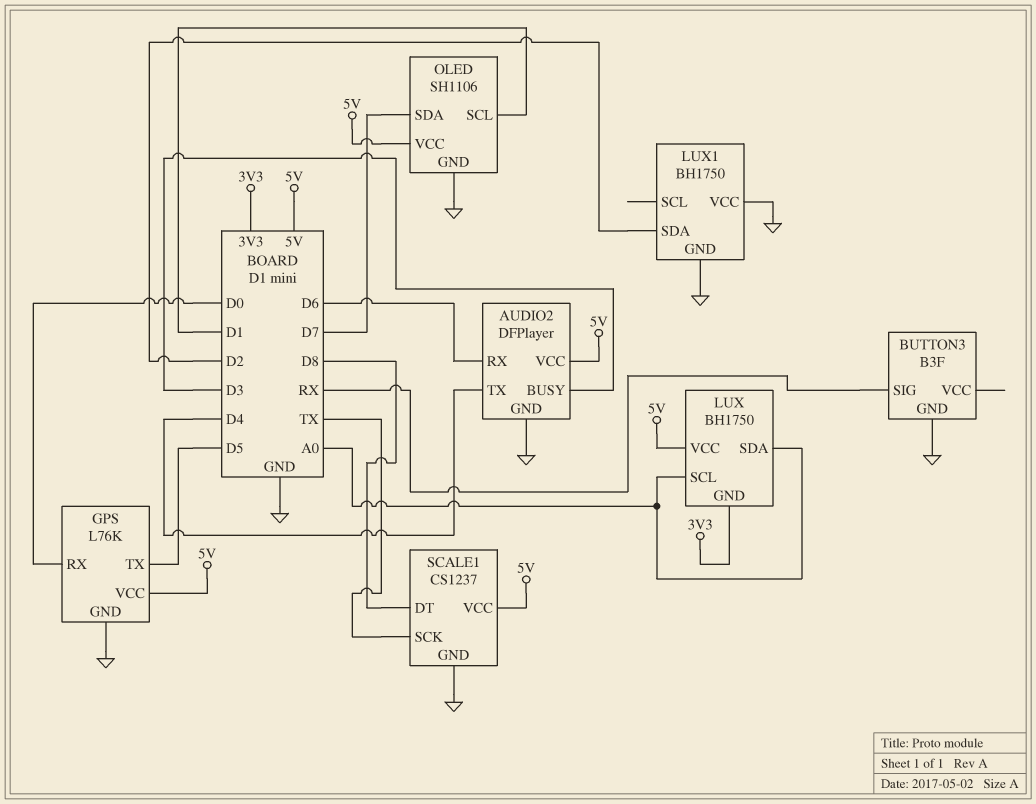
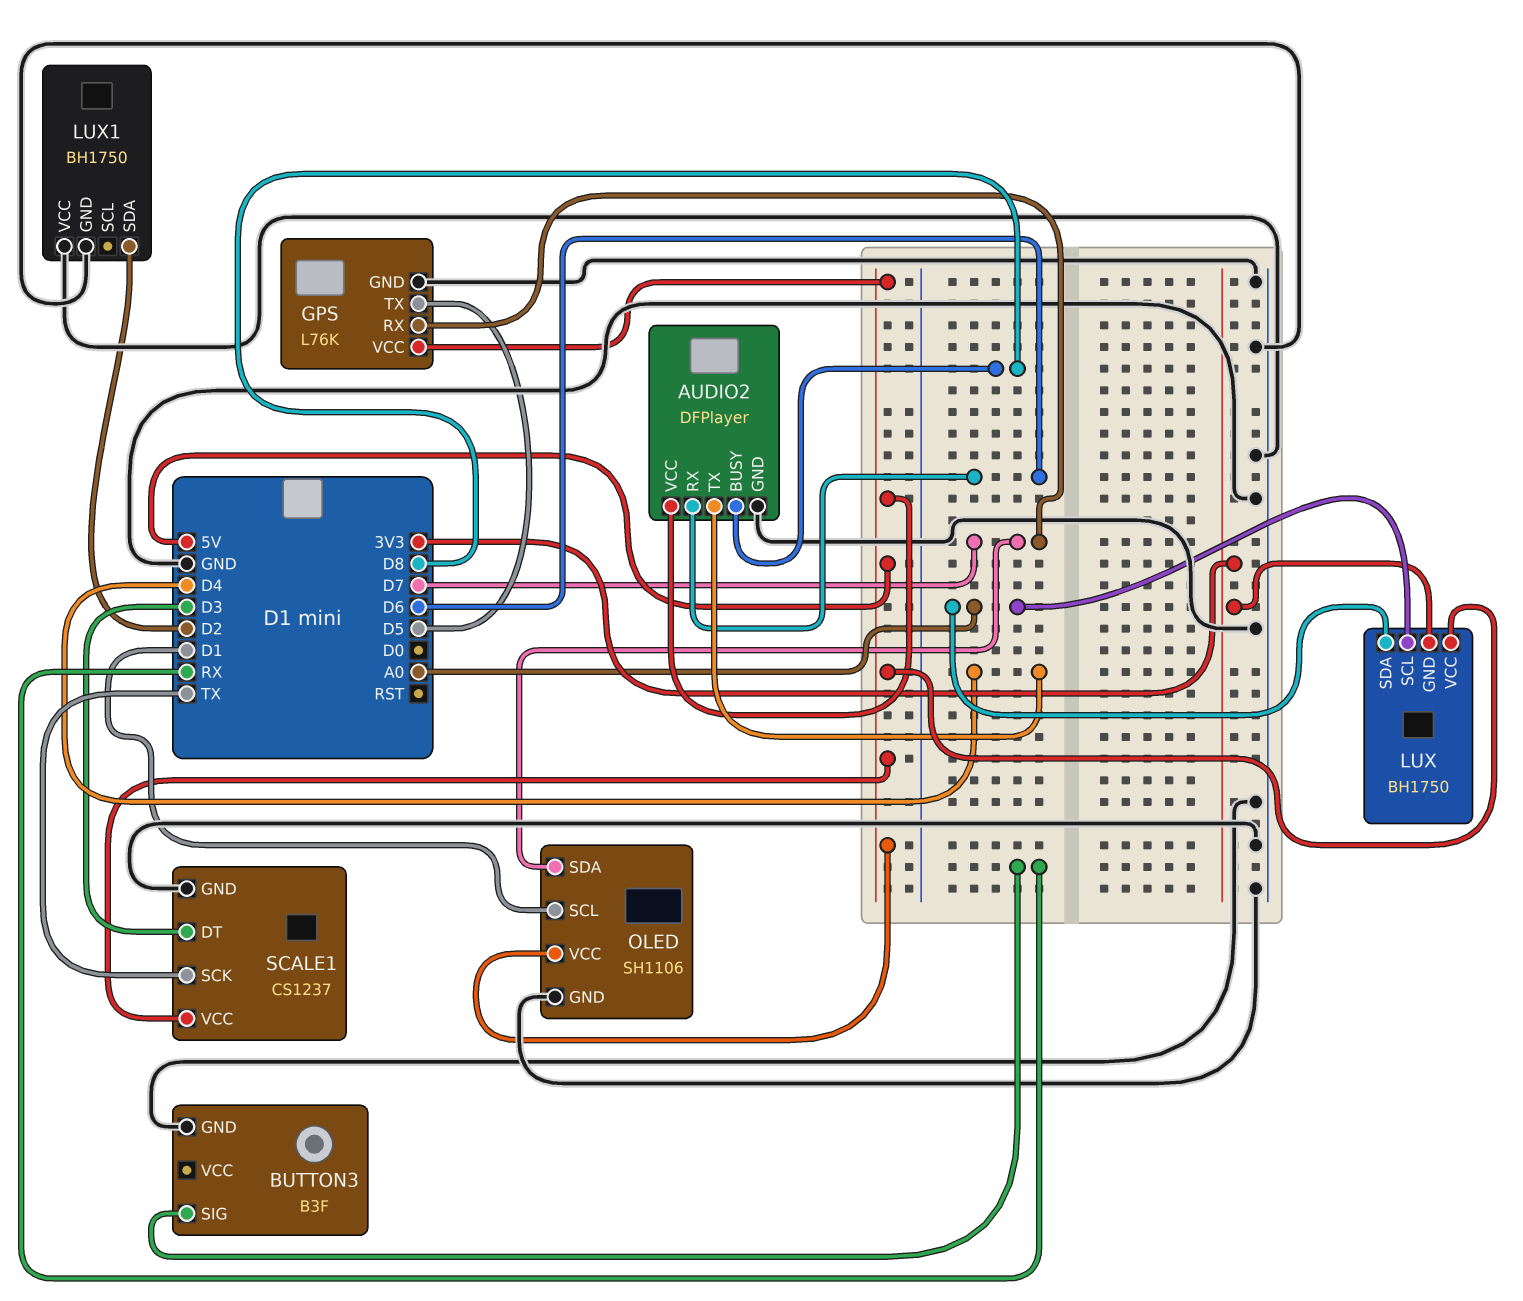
AUDIO2 pin BUSY: D3 -> D8
GPS pin RX: D0 -> D7
SCALE1 pin DT: D8 -> D3

